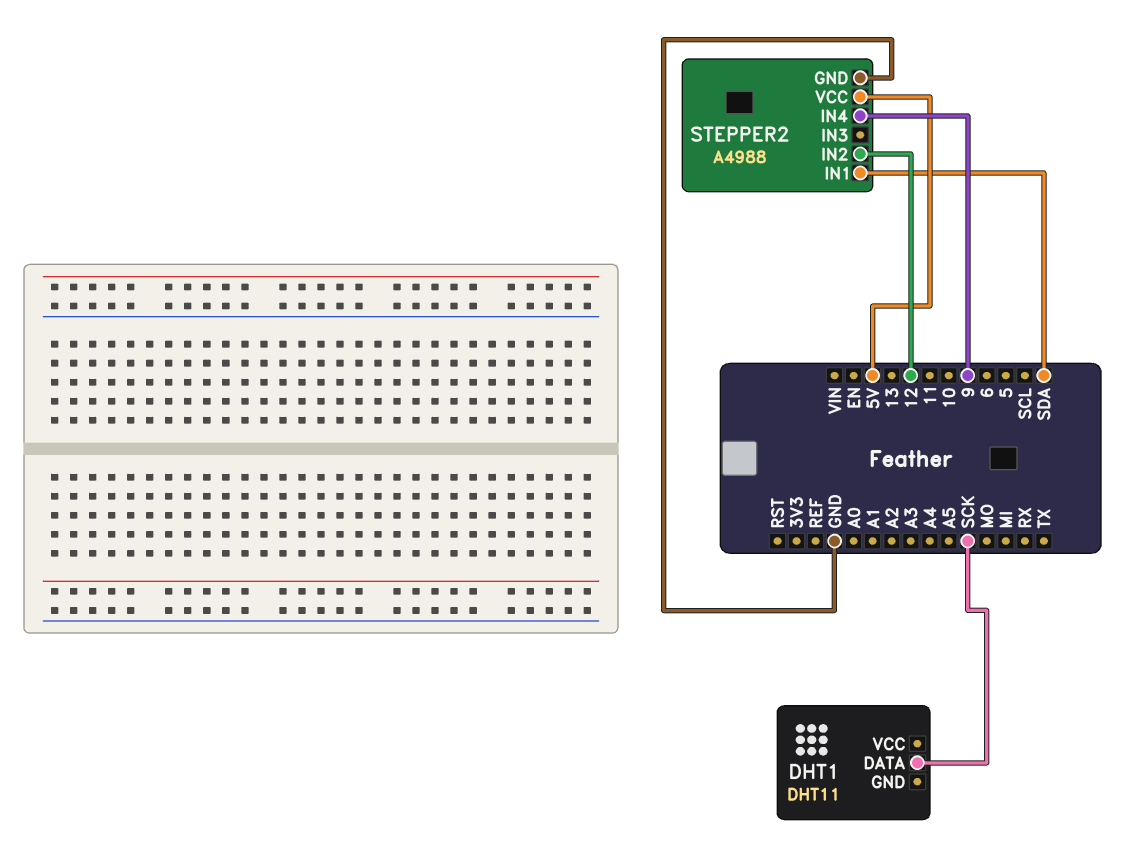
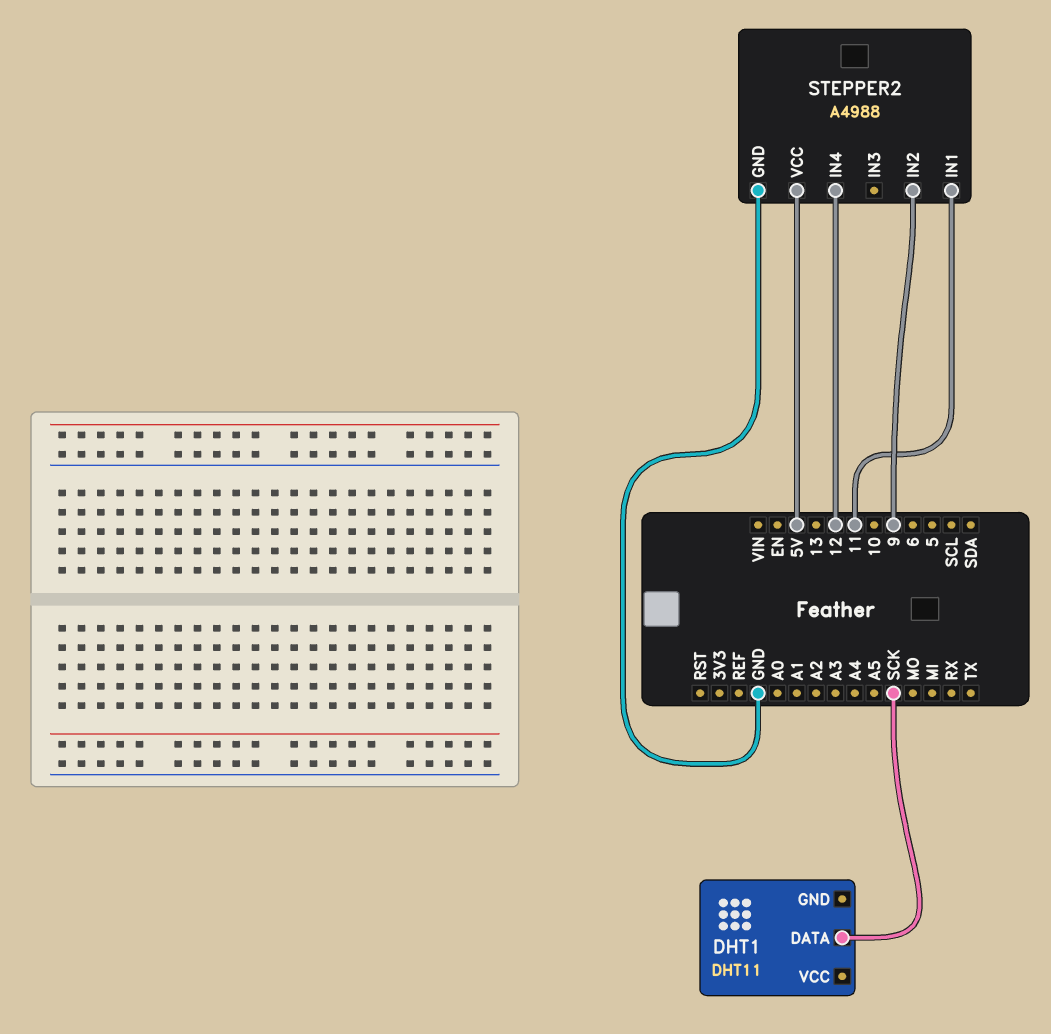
STEPPER2 pin IN1: SDA -> 11
STEPPER2 pin IN2: 12 -> 9
STEPPER2 pin IN4: 9 -> 12

